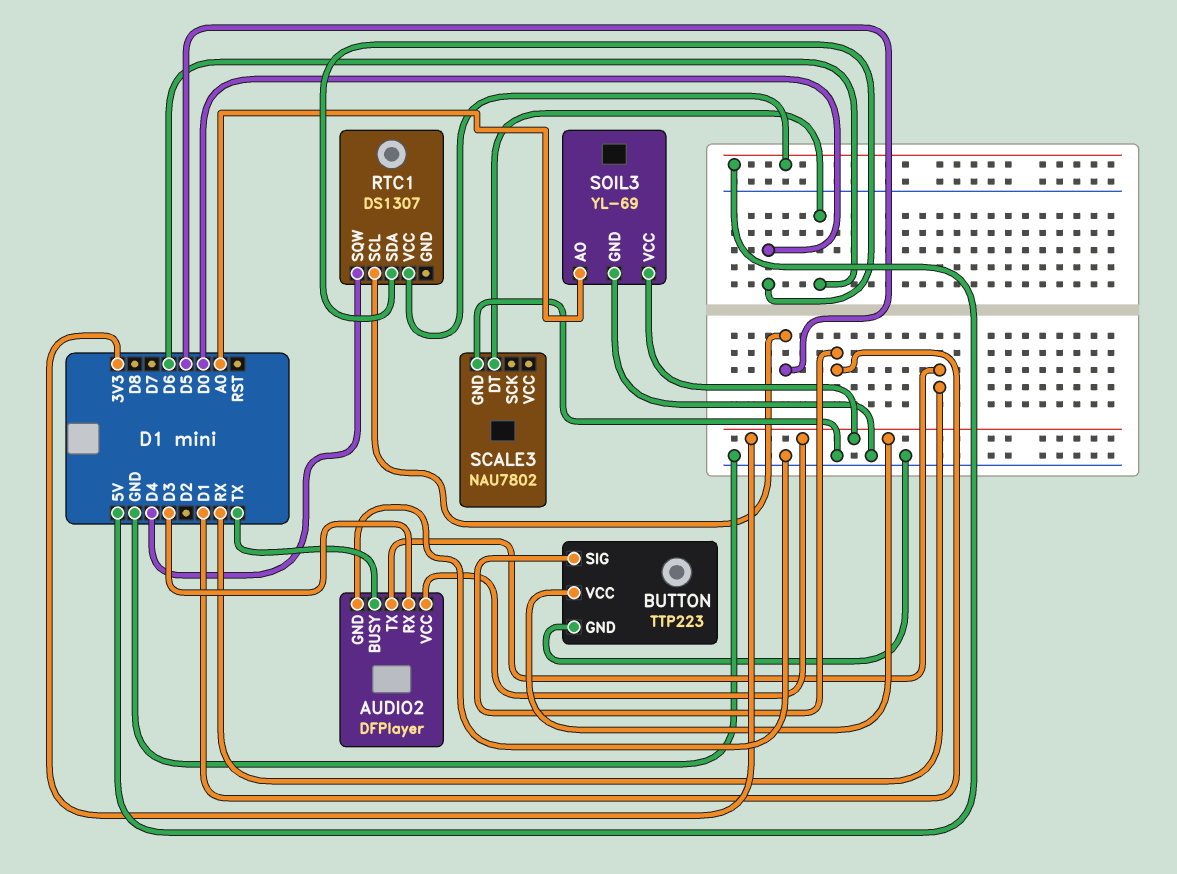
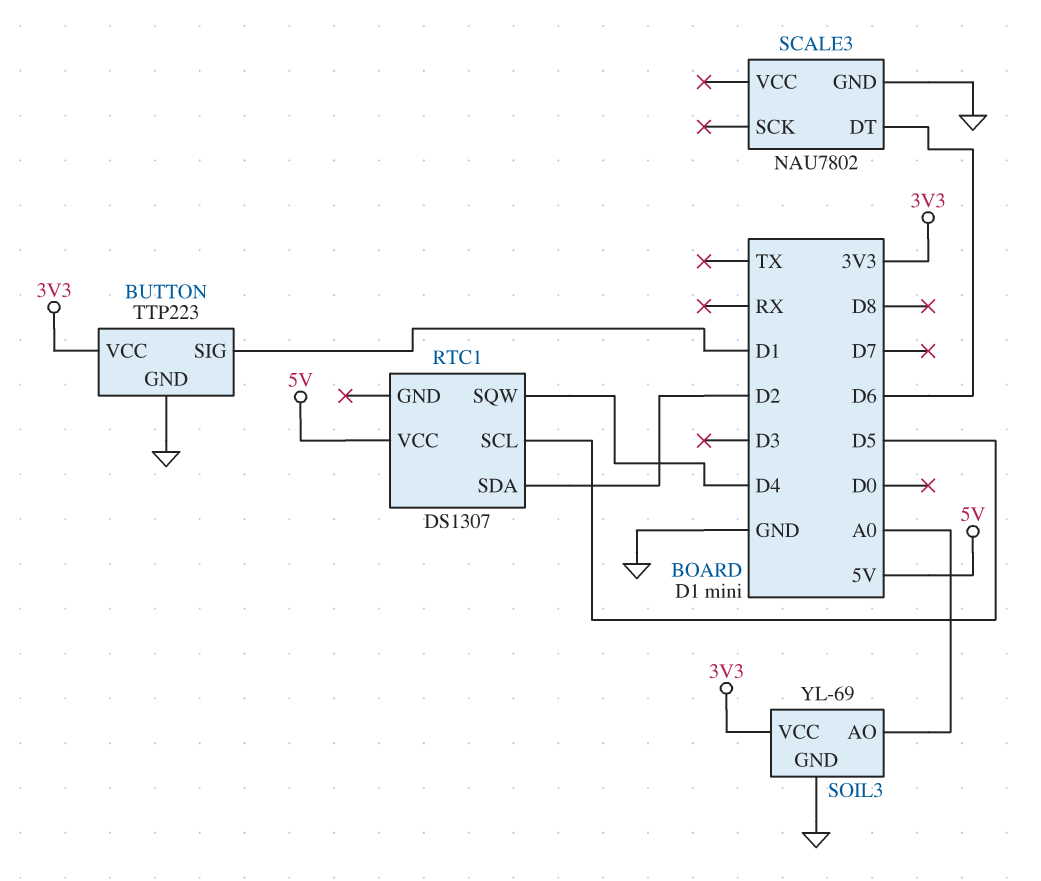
AUDIO2: DFPlayer -> none
AUDIO2 pin BUSY: TX -> none
AUDIO2 pin GND: GND -> none
AUDIO2 pin RX: D3 -> none
AUDIO2 pin TX: RX -> none
AUDIO2 pin VCC: 3V3 -> none
RTC1 pin SDA: D0 -> D2

